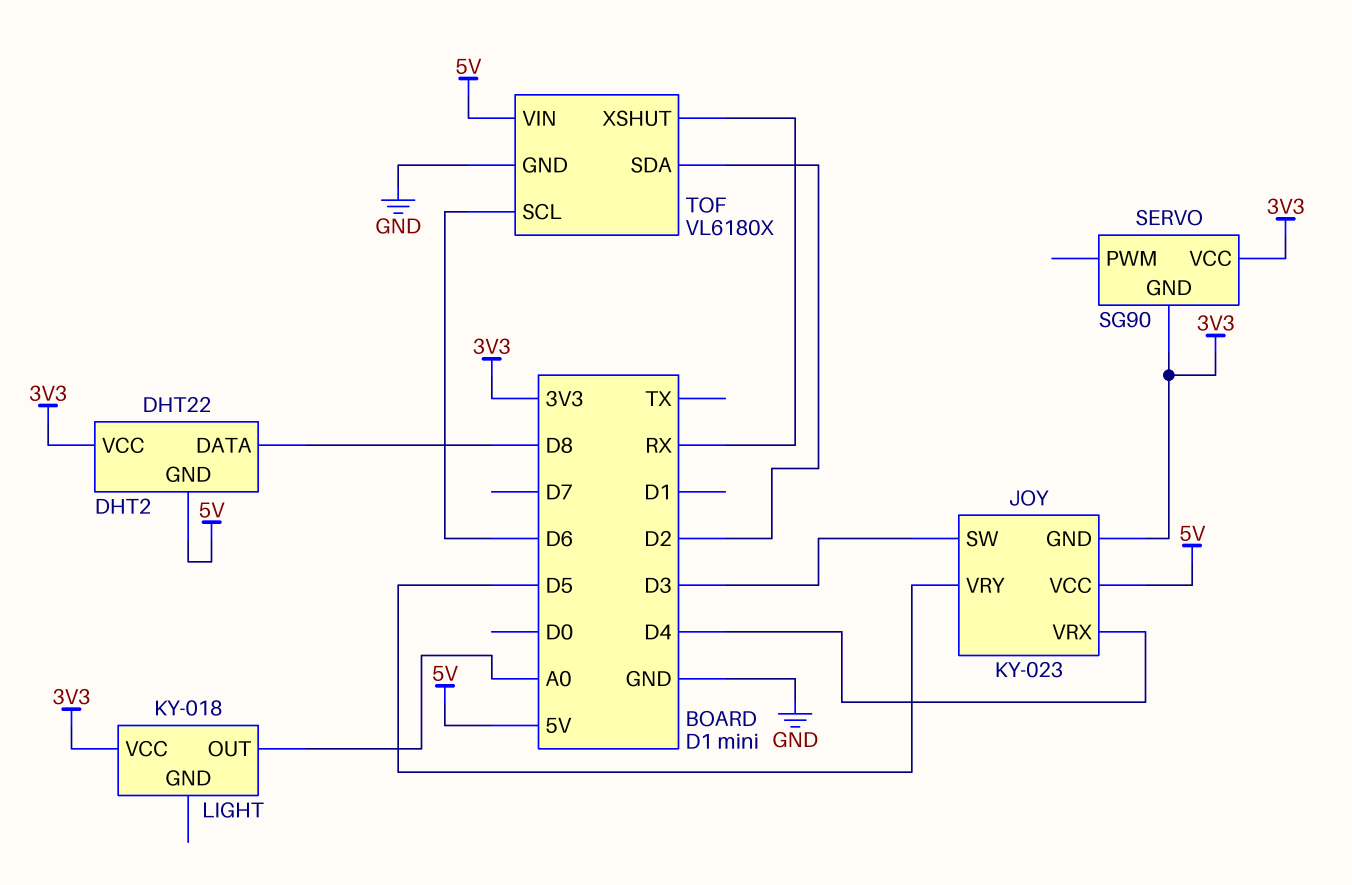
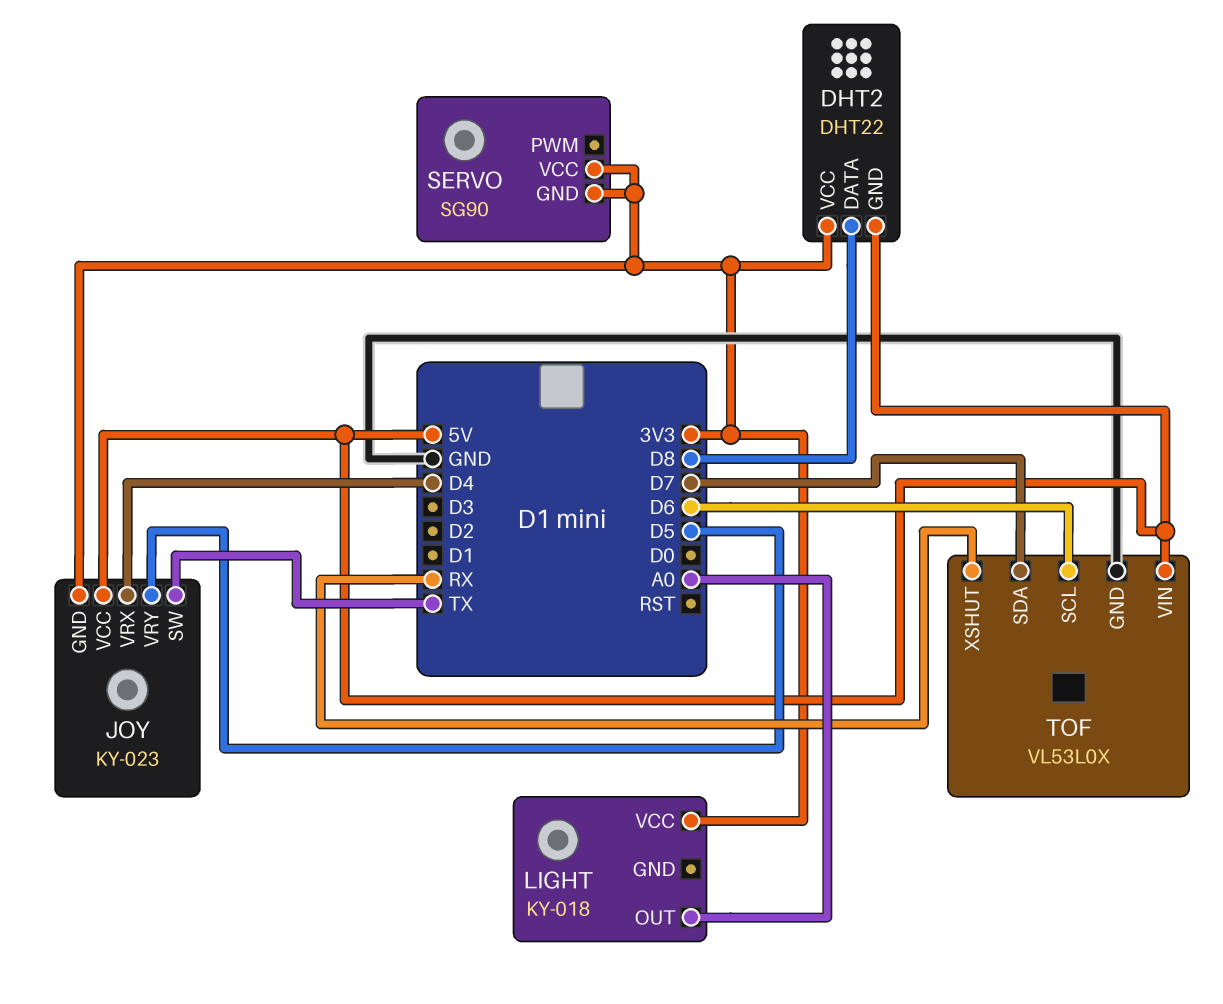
JOY pin SW: D3 -> TX
TOF: VL6180X -> VL53L0X
TOF pin SDA: D2 -> D7

